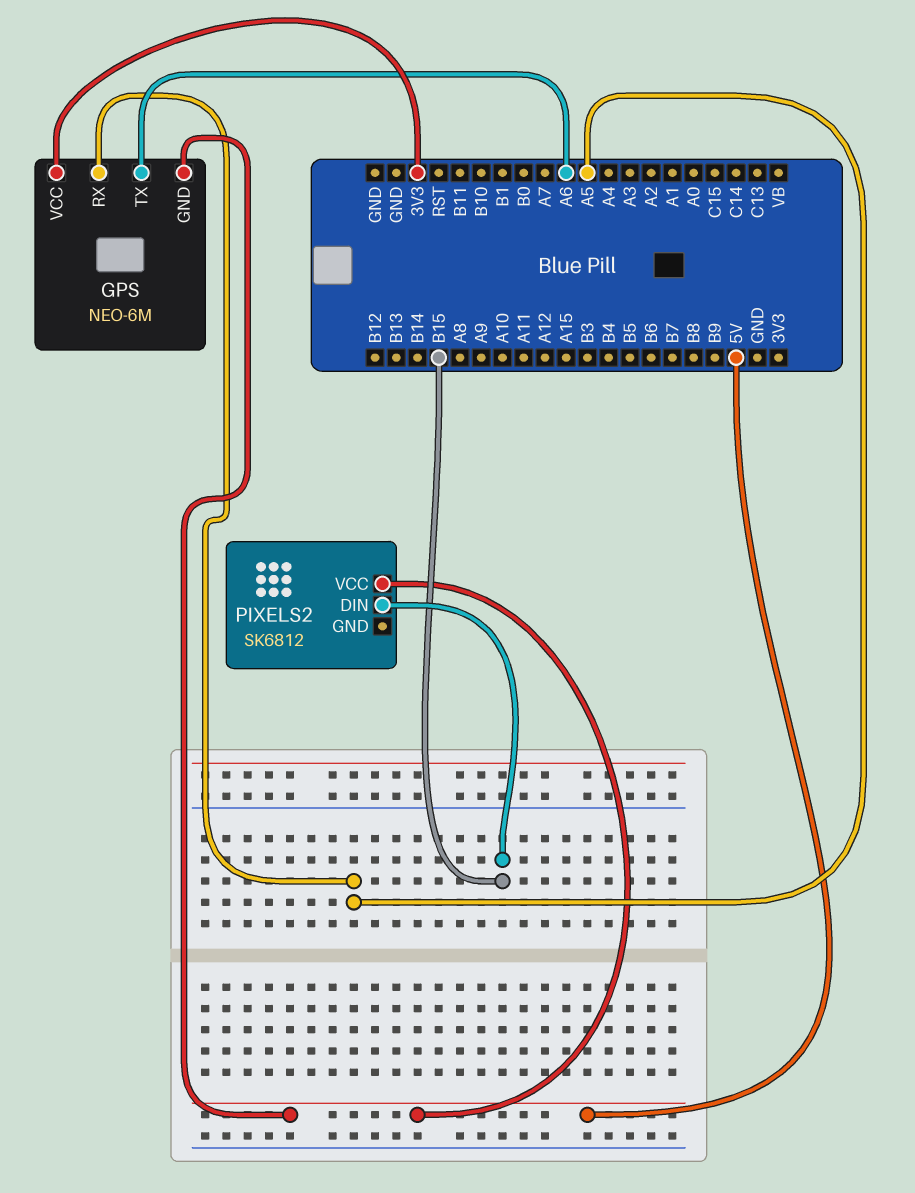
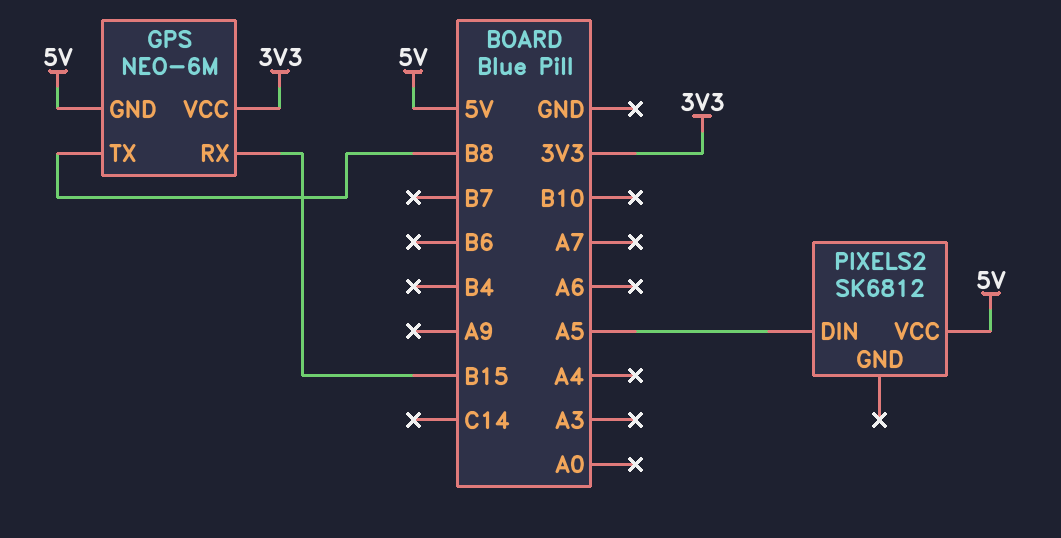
GPS pin RX: A5 -> B15
GPS pin TX: A6 -> B8
PIXELS2 pin DIN: B15 -> A5

